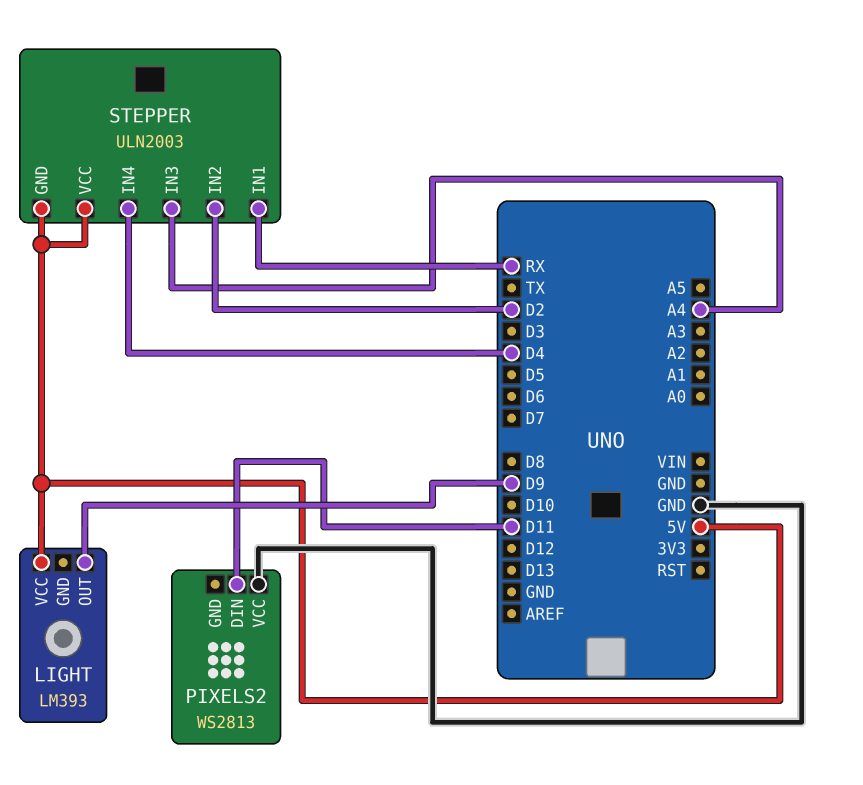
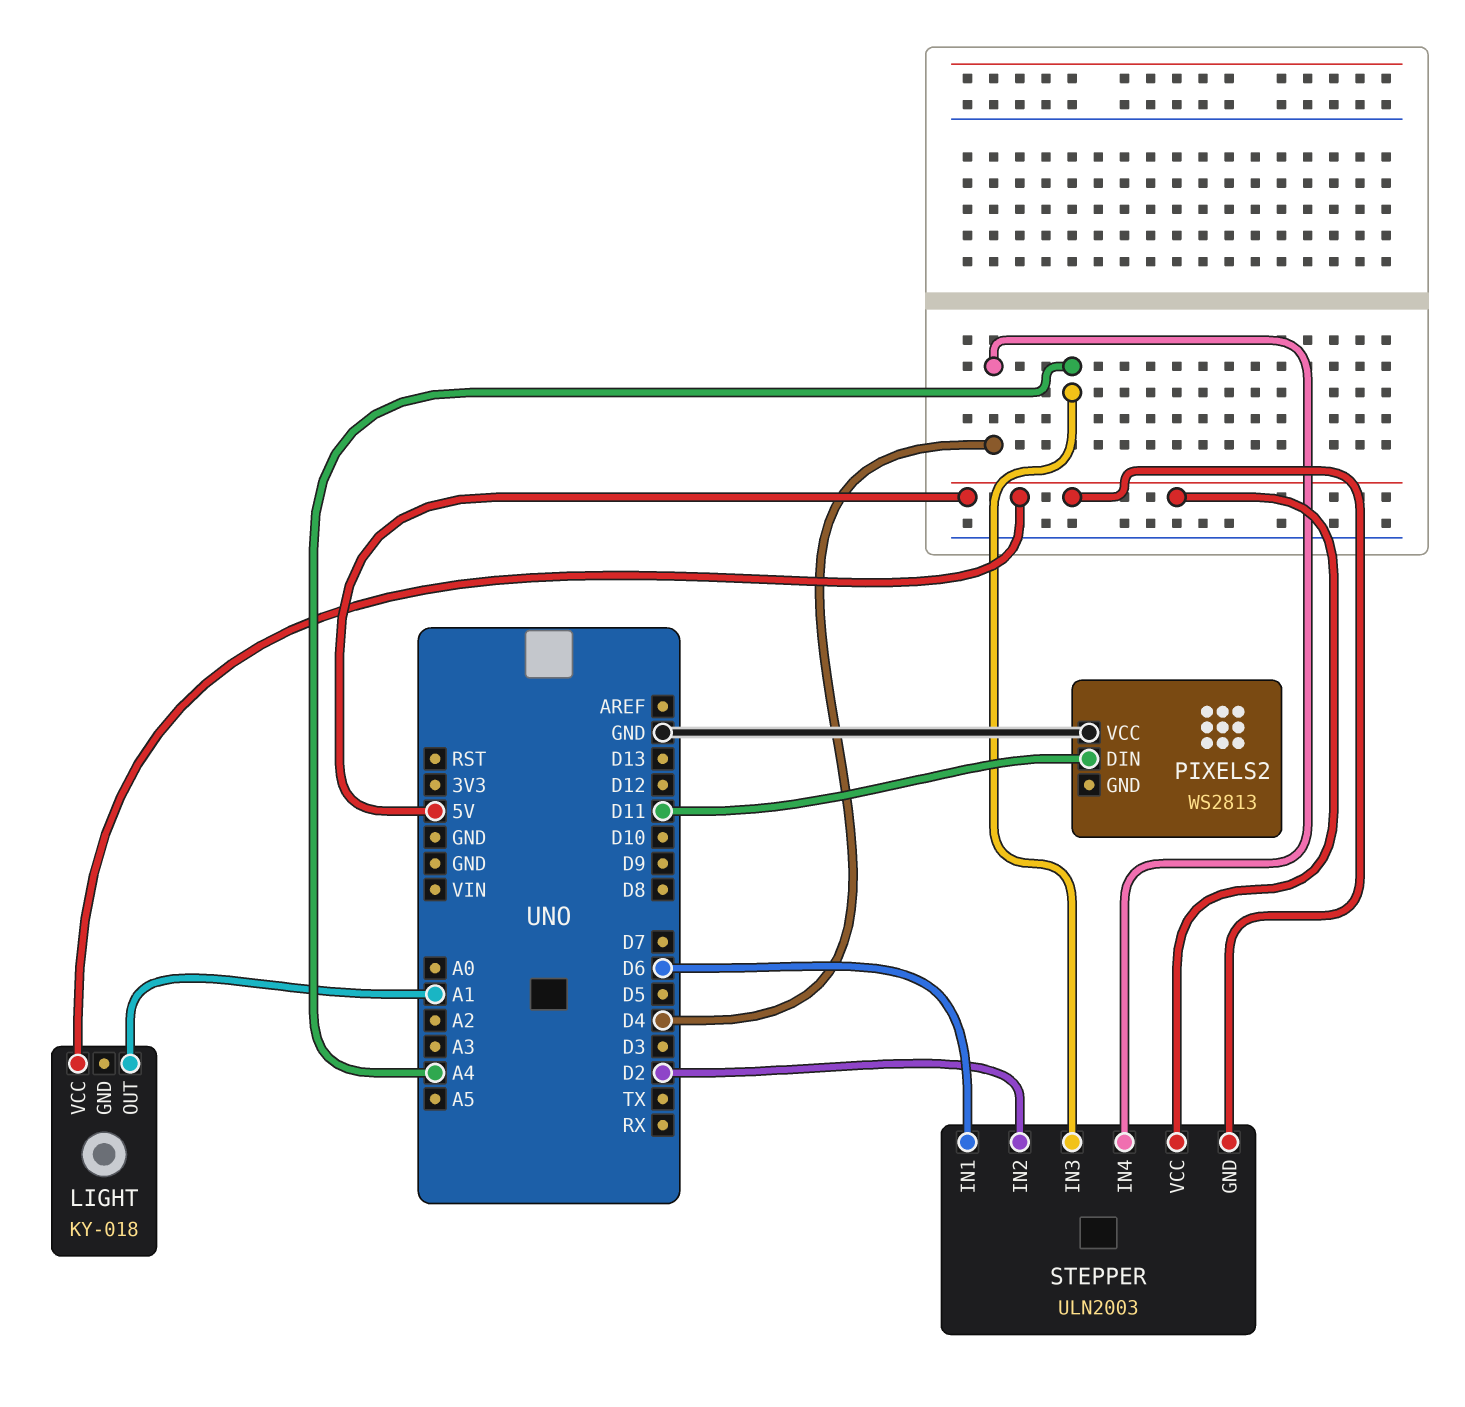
LIGHT: LM393 -> KY-018
LIGHT pin OUT: D9 -> A1
STEPPER pin IN1: RX -> D6

